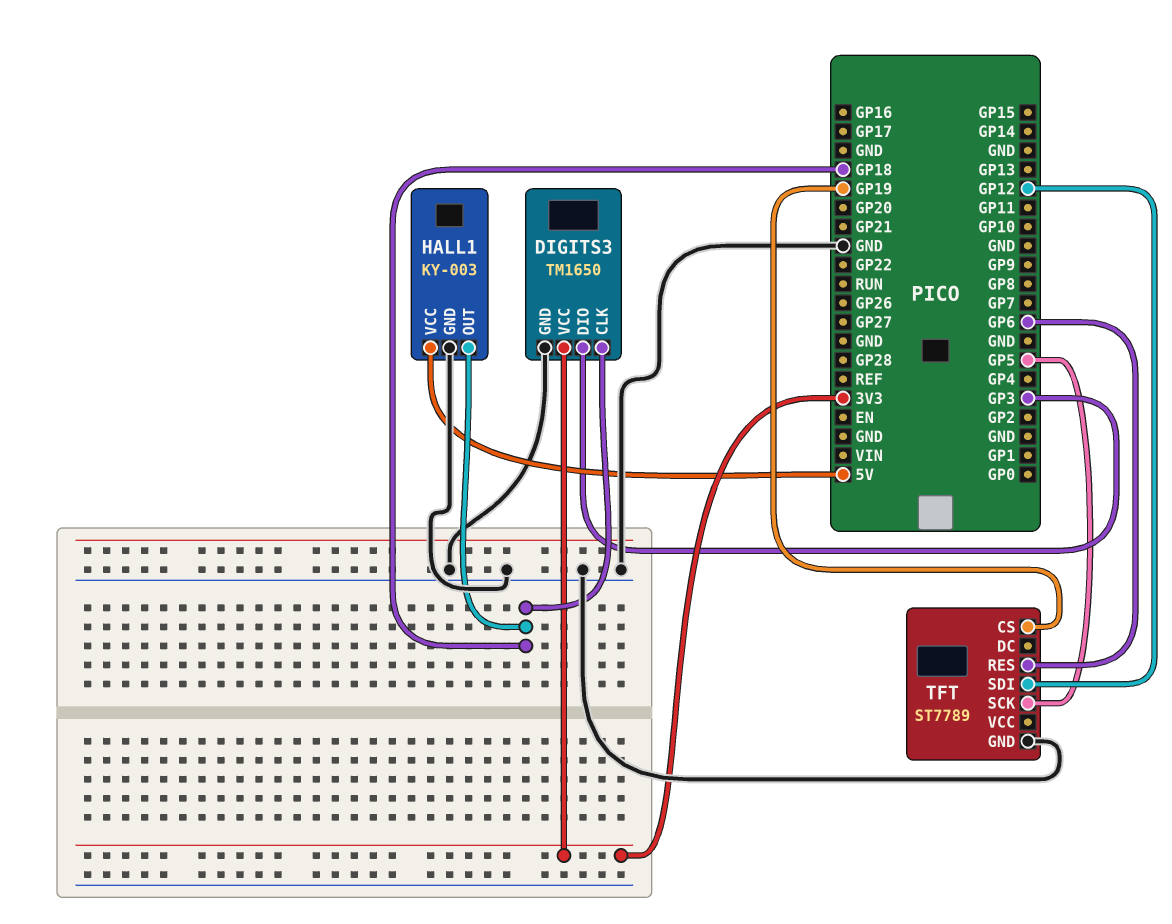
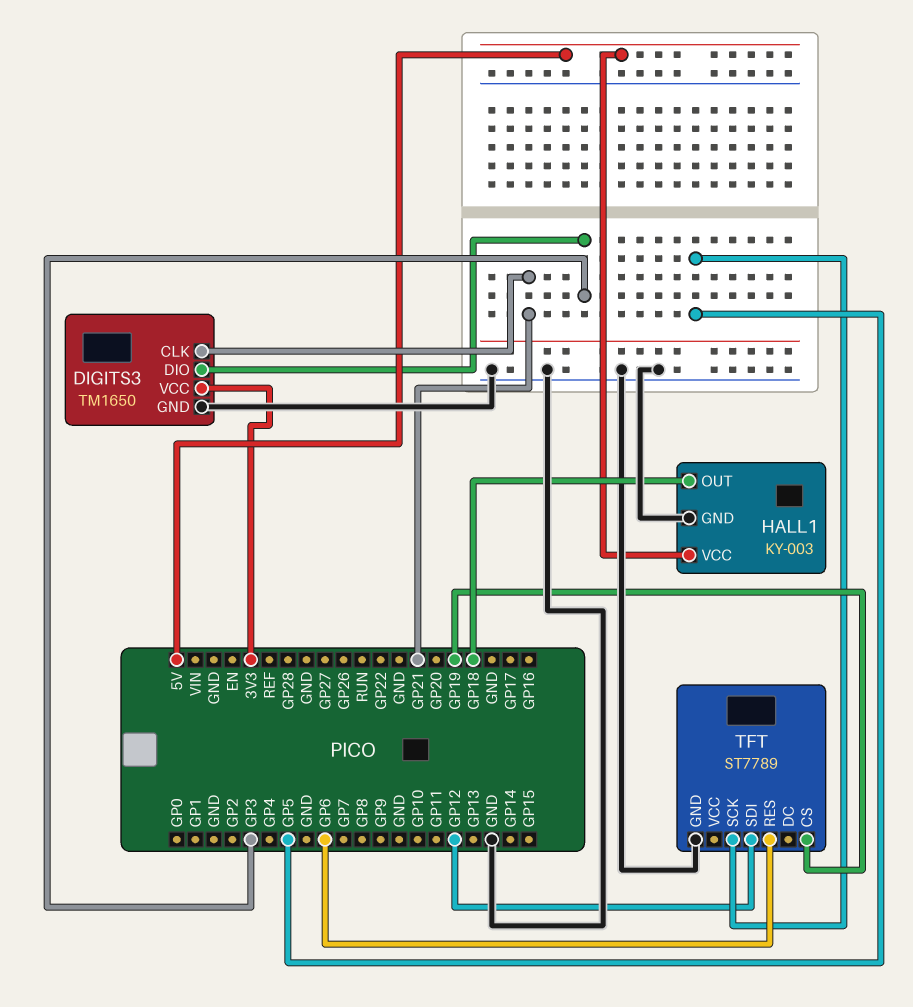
DIGITS3 pin CLK: GP18 -> GP21

